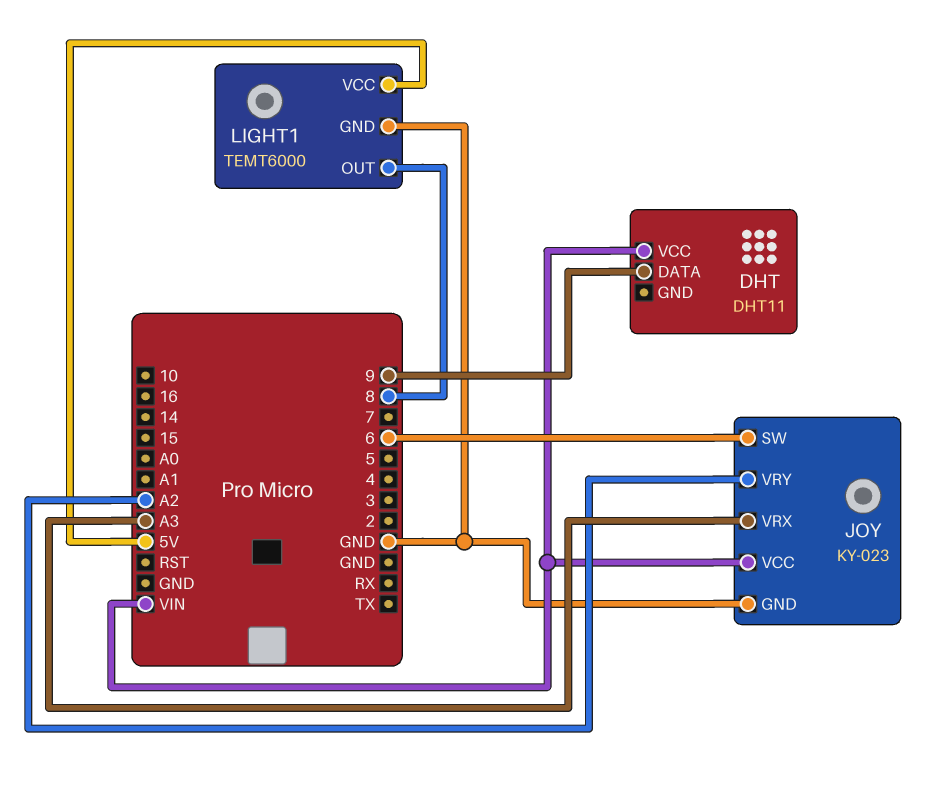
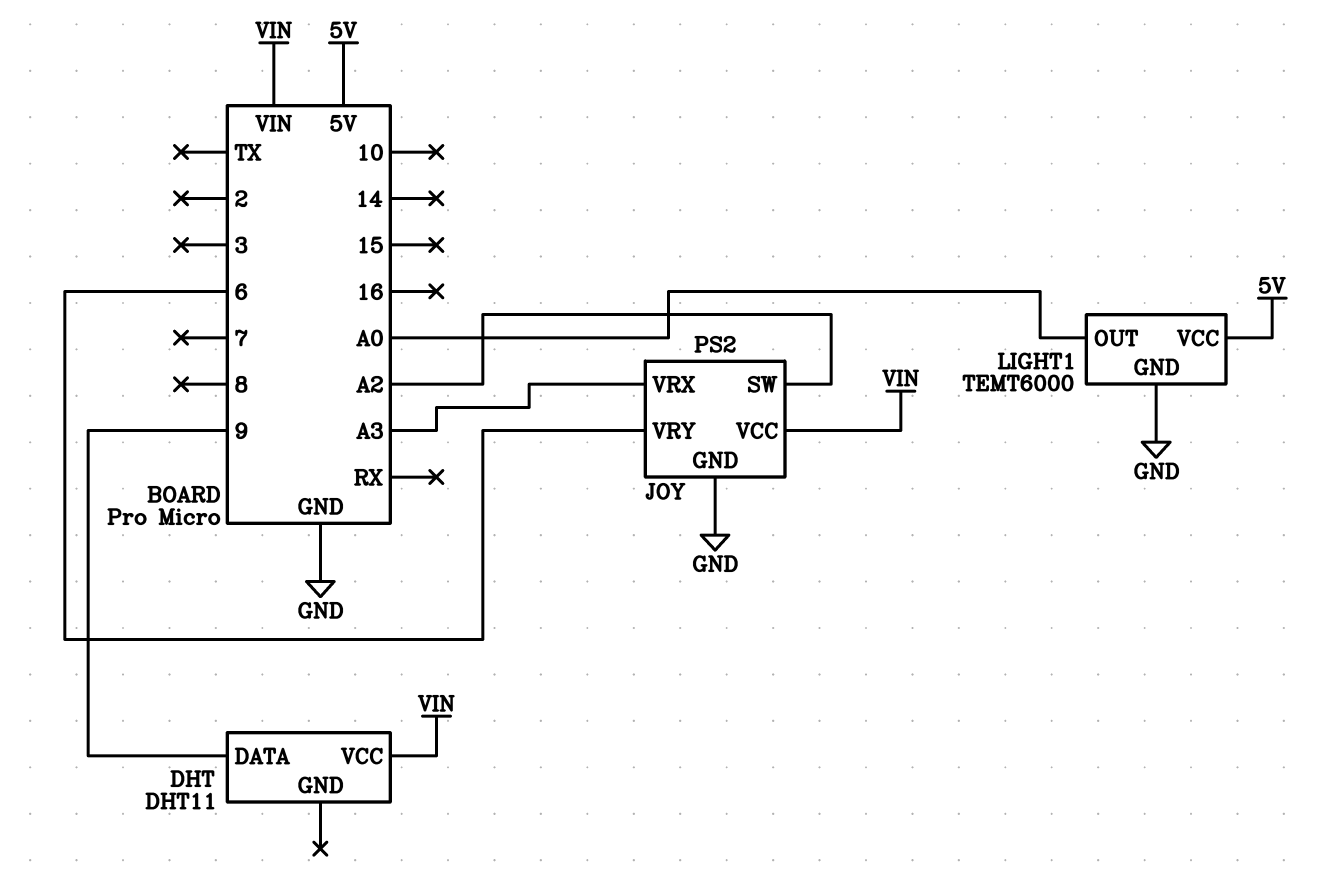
JOY: KY-023 -> PS2
JOY pin SW: 6 -> A2
JOY pin VRY: A2 -> 6
LIGHT1 pin OUT: 8 -> A0

